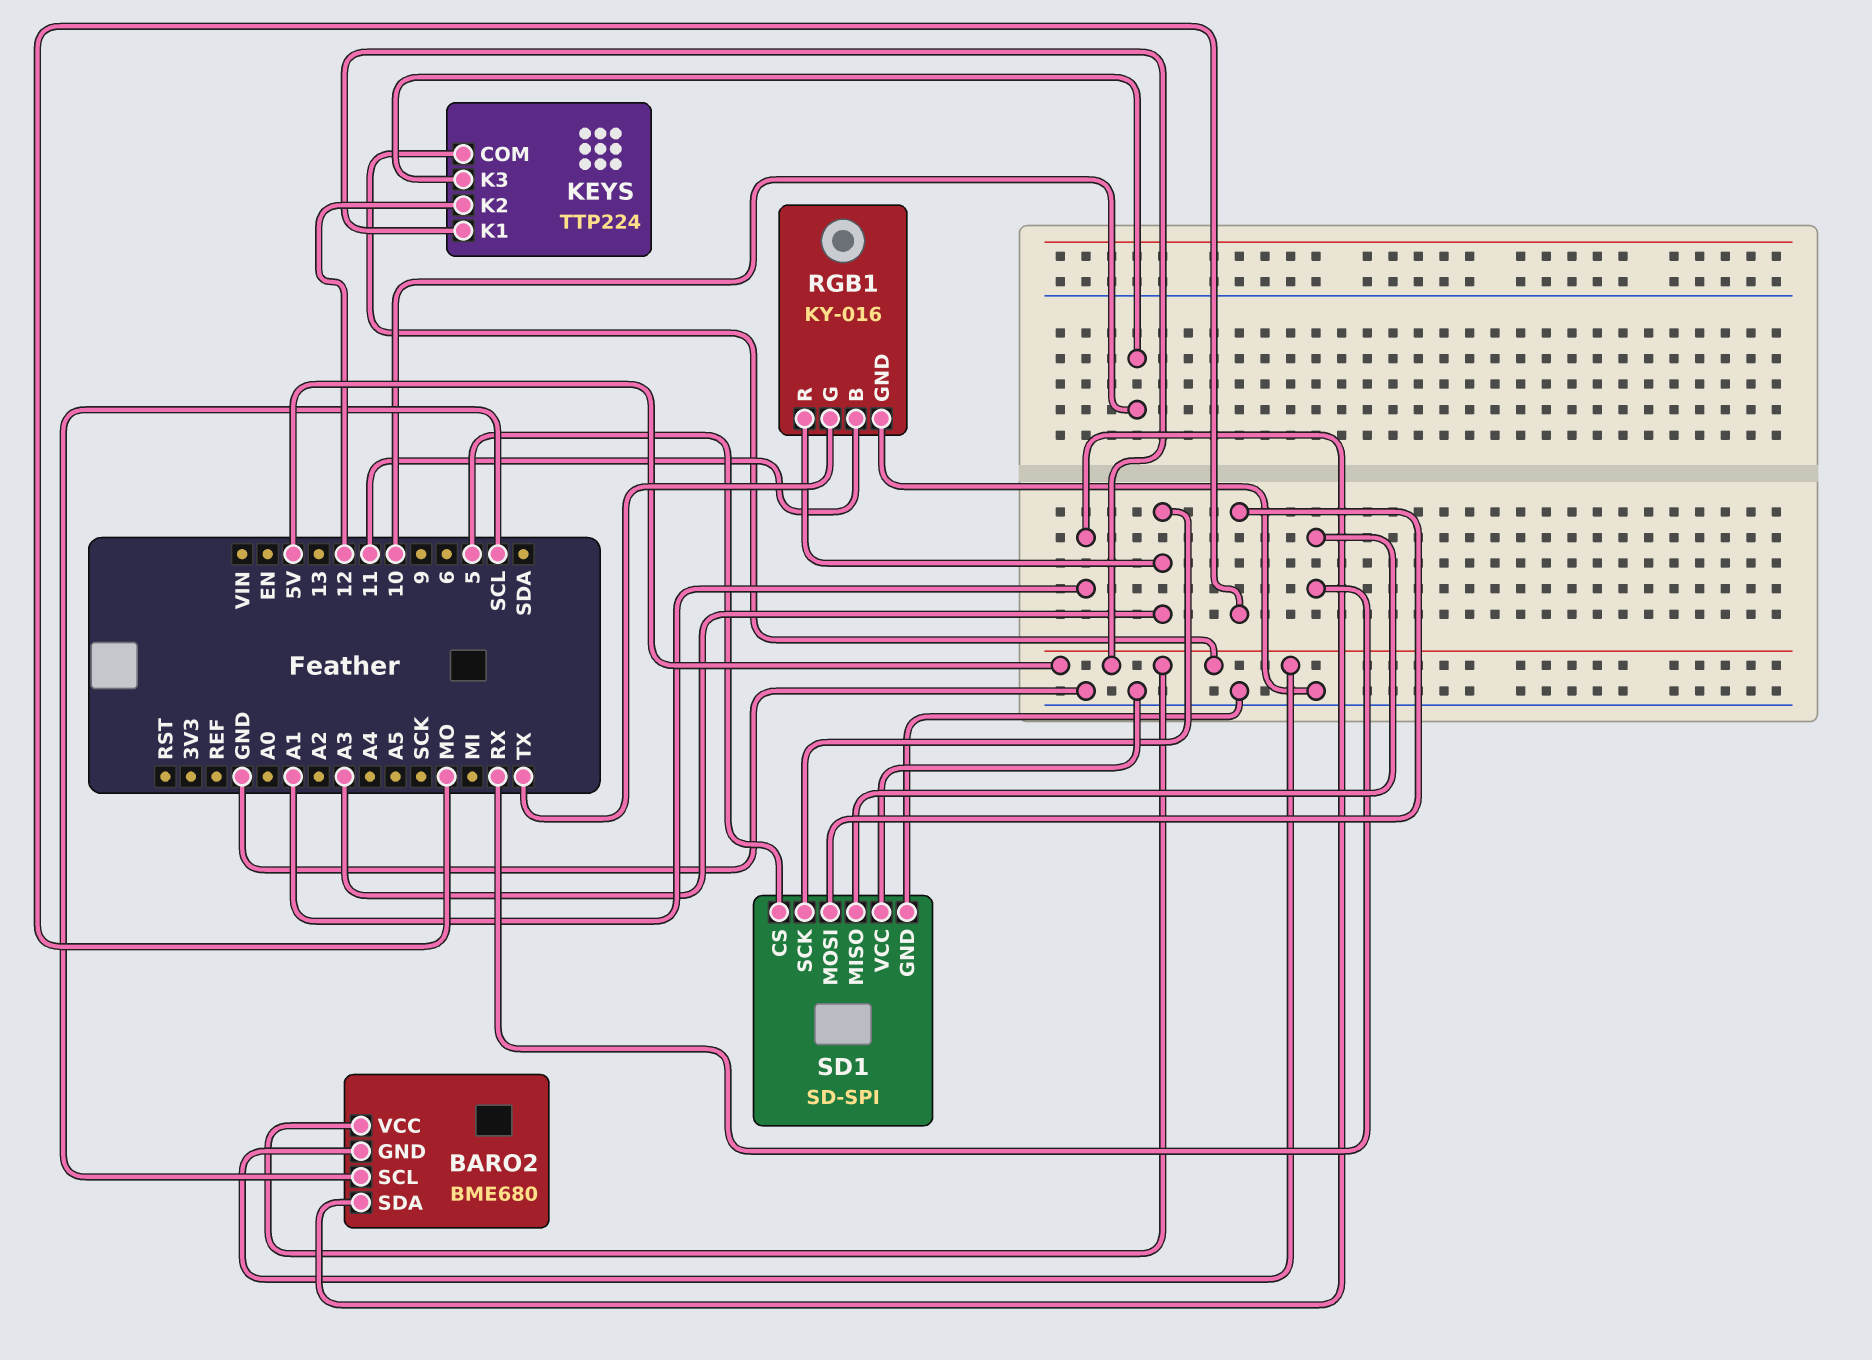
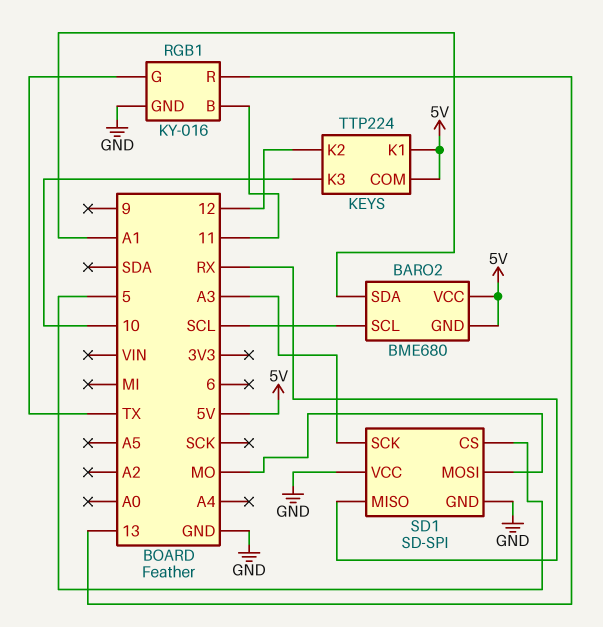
RGB1 pin R: A3 -> 13

